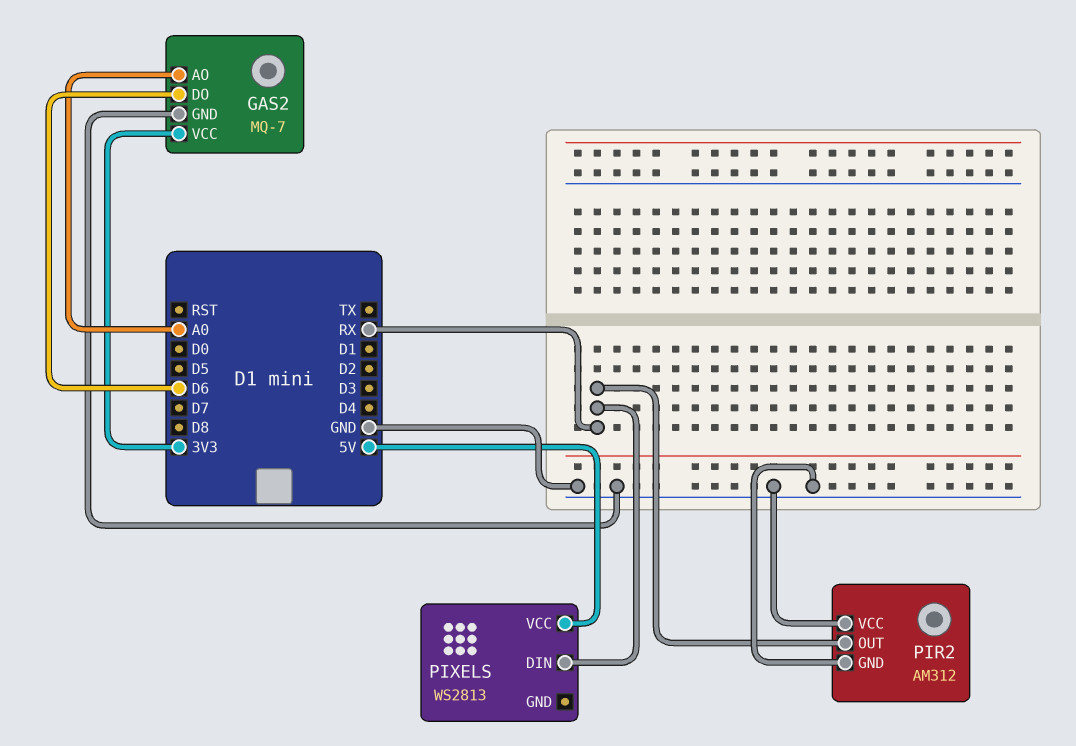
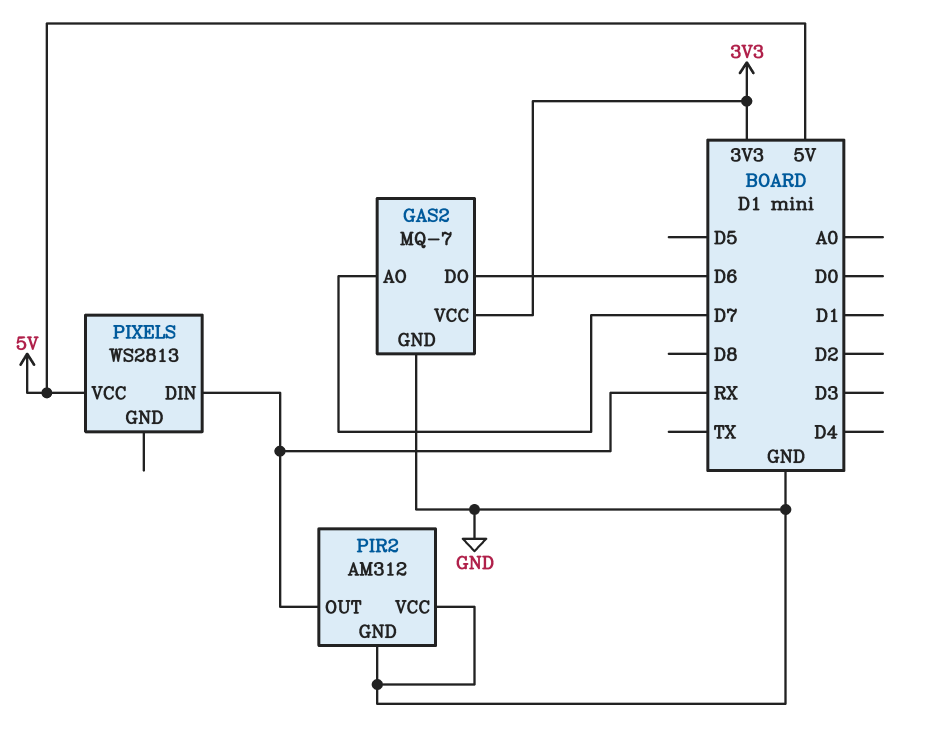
GAS2 pin AO: A0 -> D7

